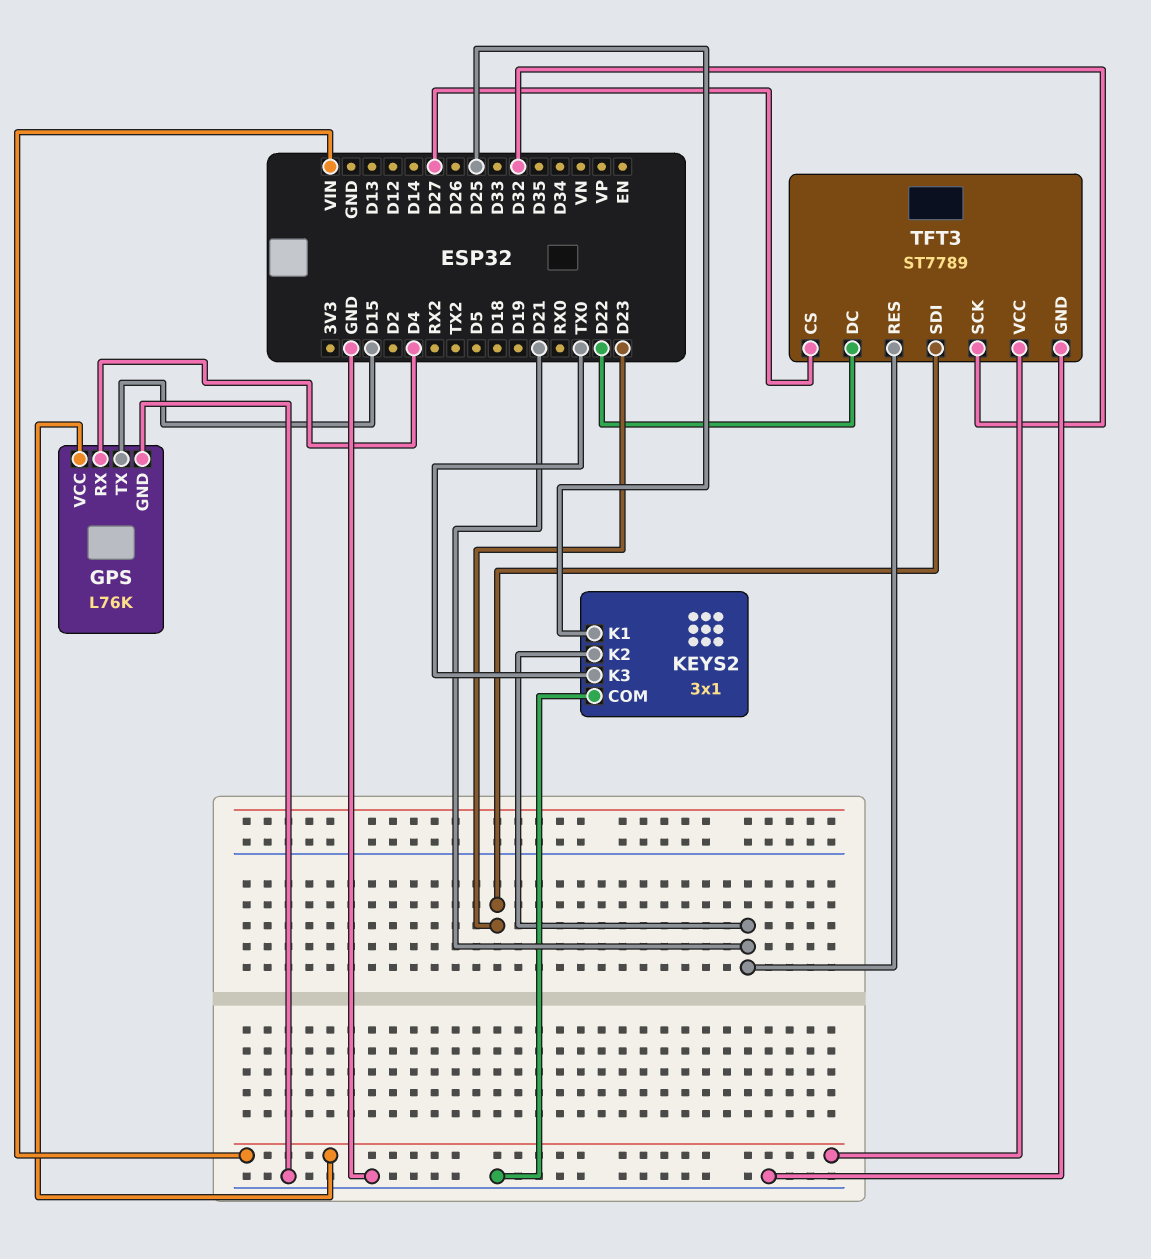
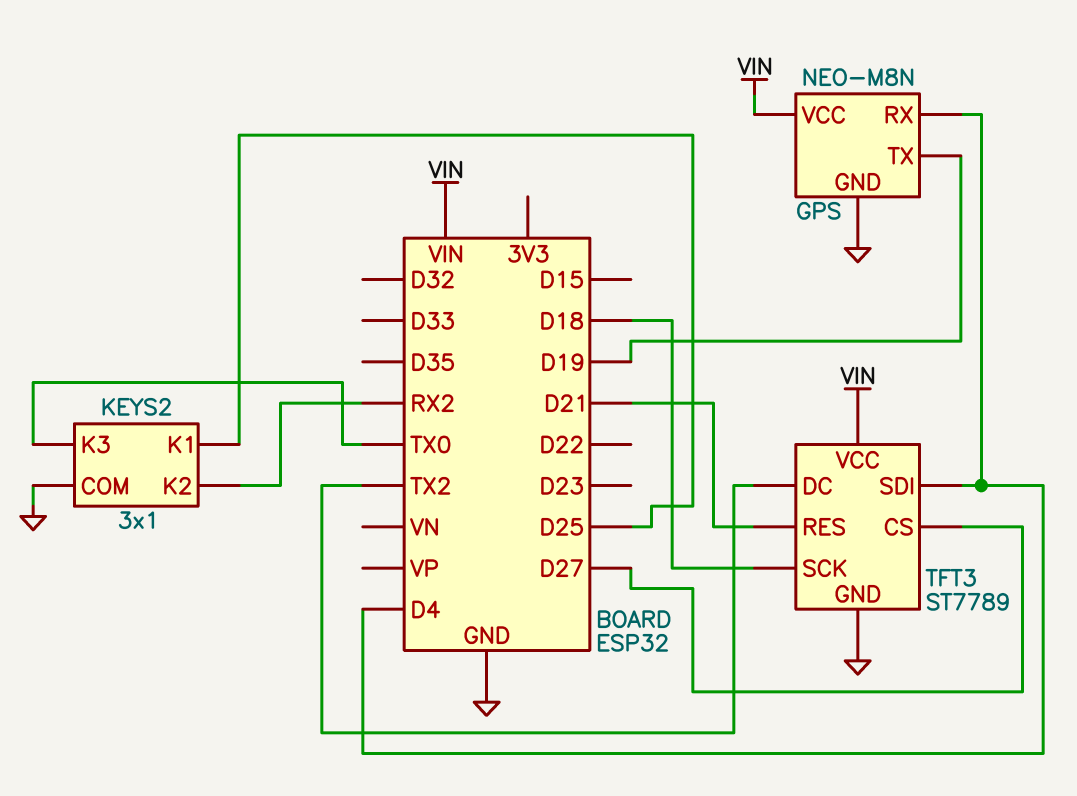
GPS: L76K -> NEO-M8N
GPS pin TX: D15 -> D19
KEYS2 pin K2: D21 -> RX2
TFT3 pin DC: D22 -> TX2
TFT3 pin SCK: D32 -> D18
TFT3 pin SDI: D23 -> D4

